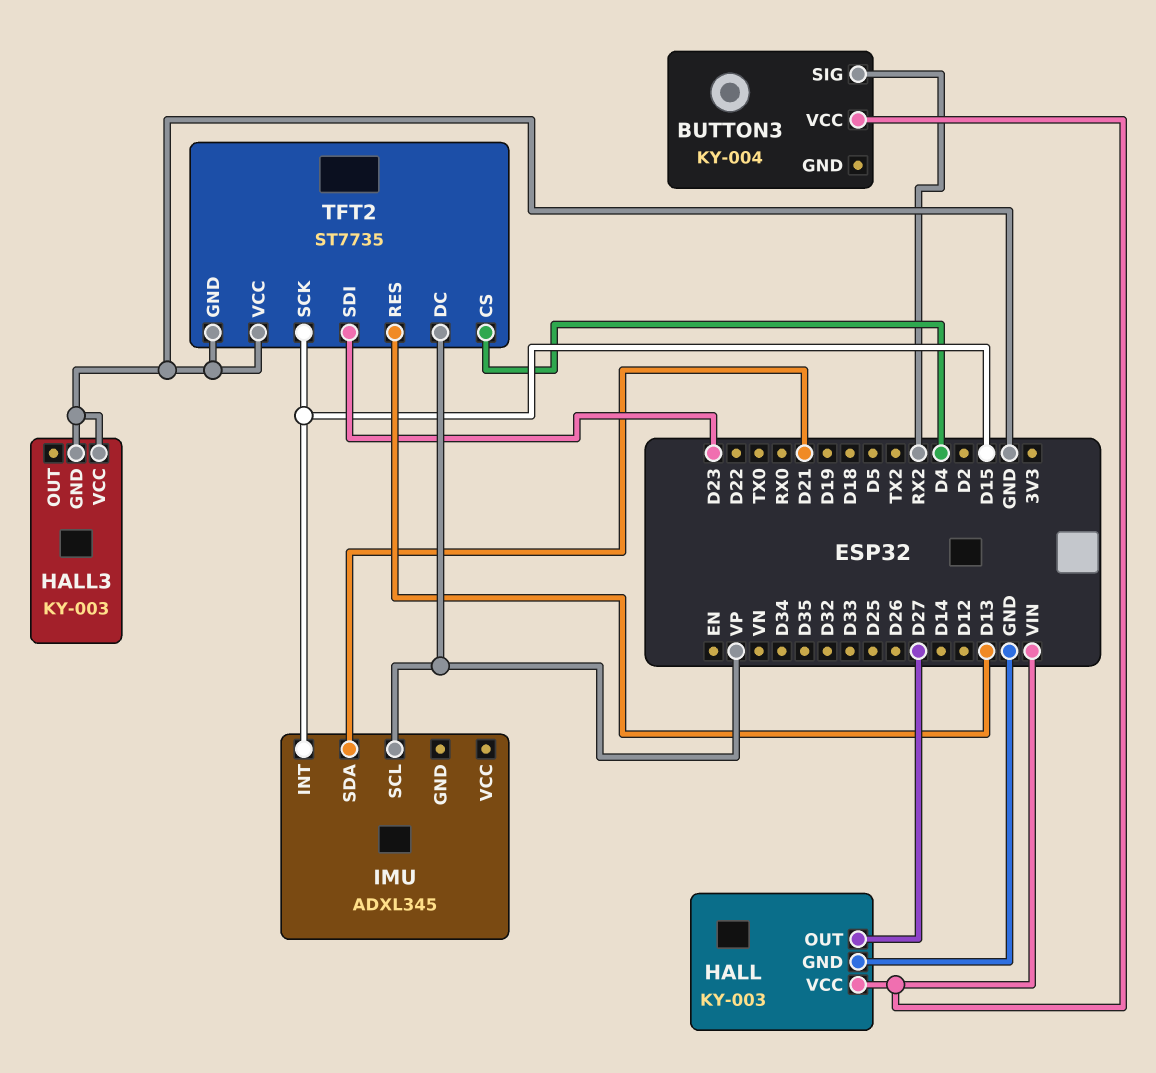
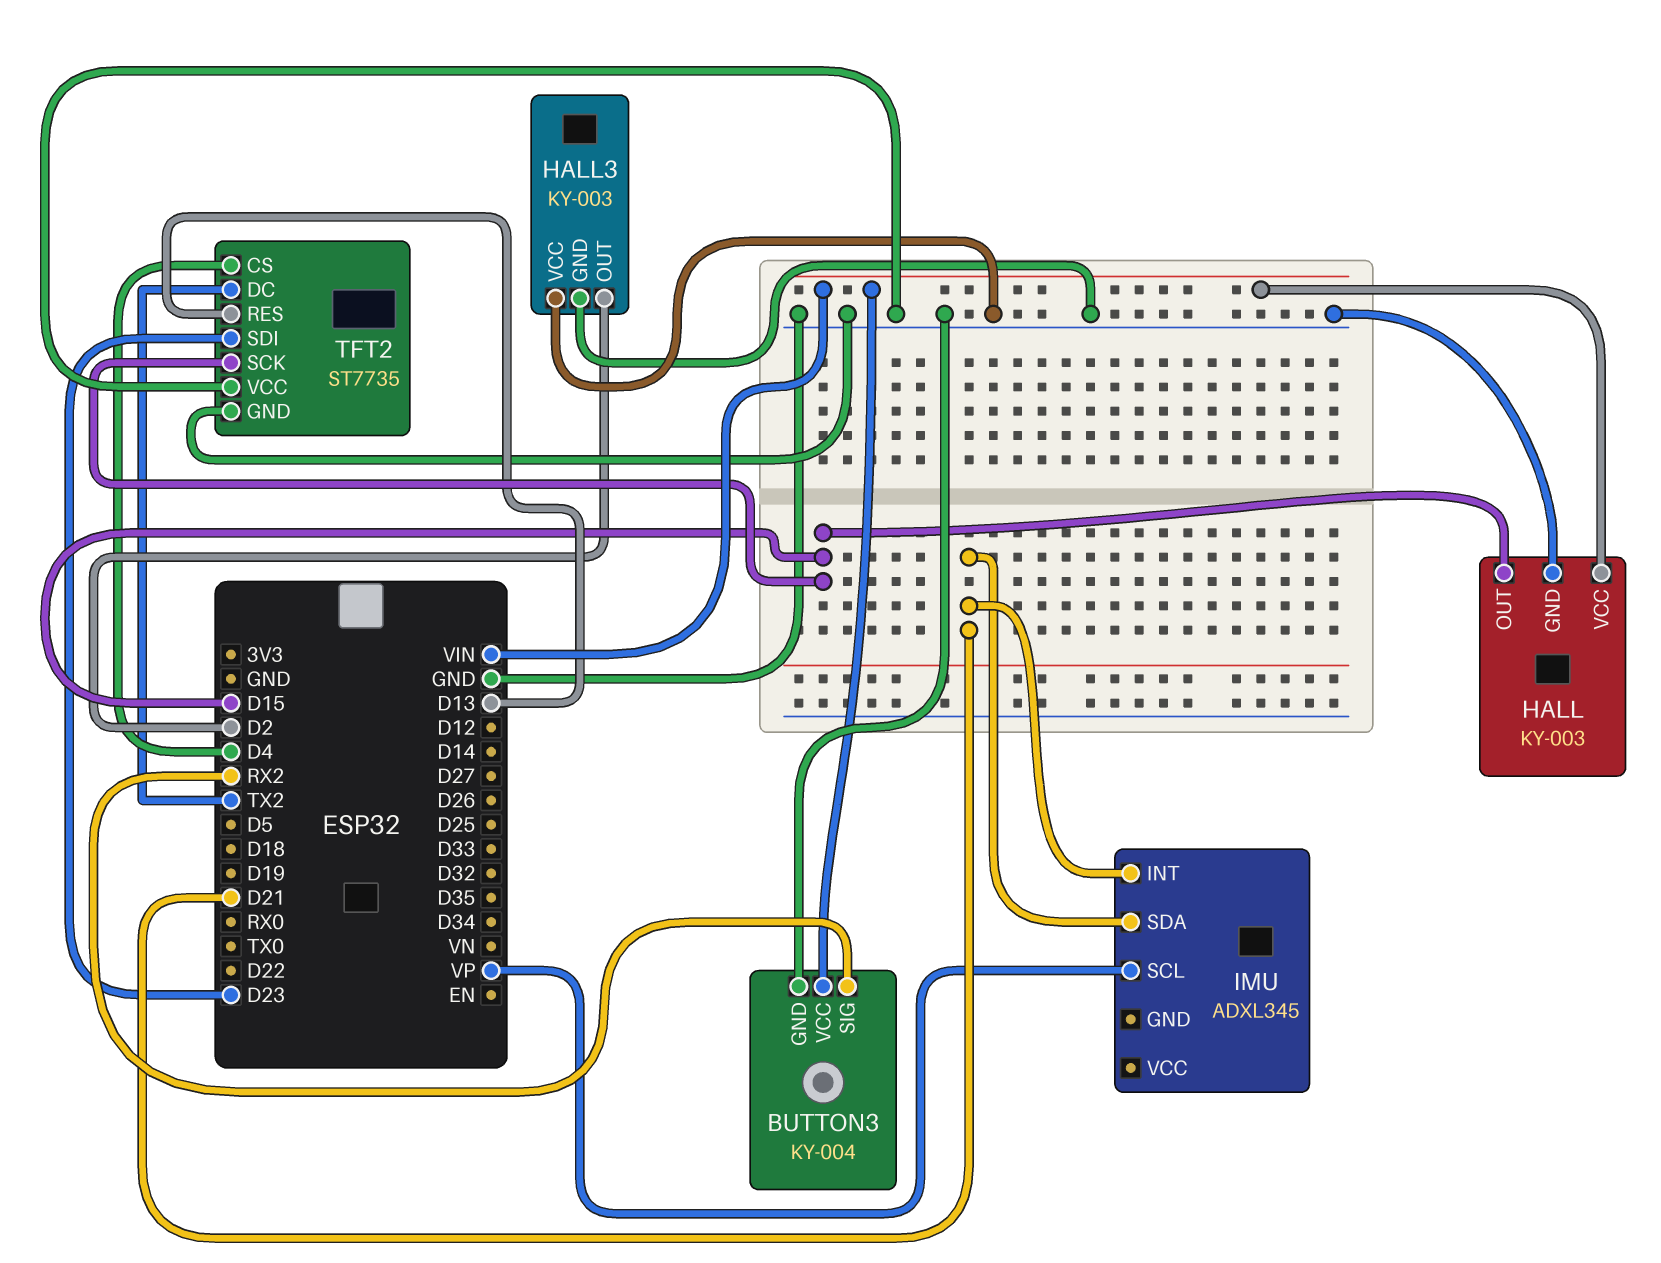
BUTTON3 pin GND: none -> GND
HALL pin OUT: D27 -> D15
HALL3 pin OUT: none -> D2
IMU pin INT: D15 -> D21
TFT2 pin DC: VP -> TX2

